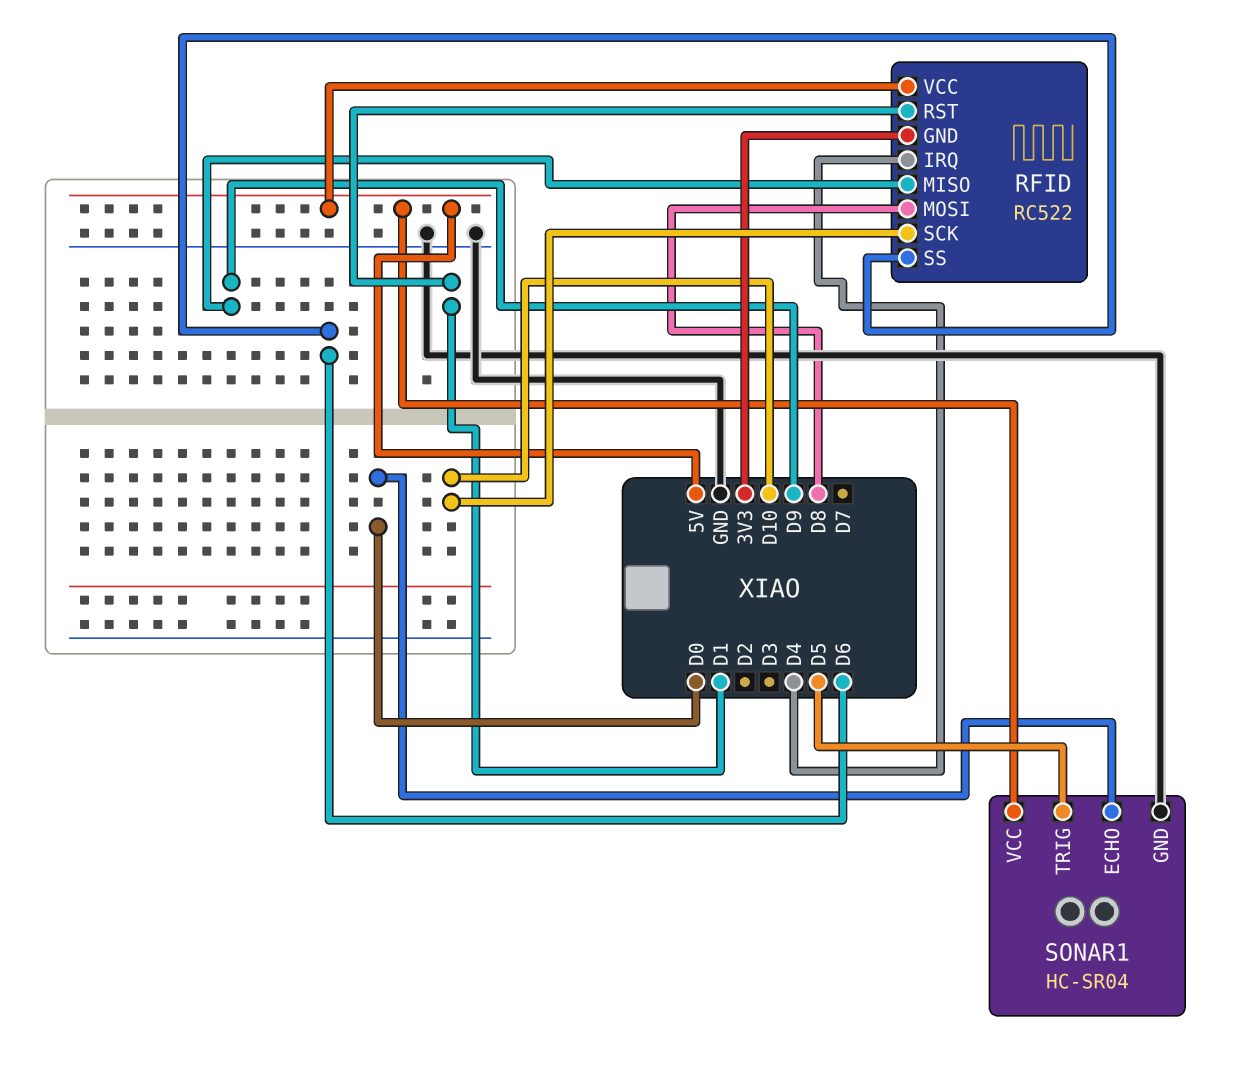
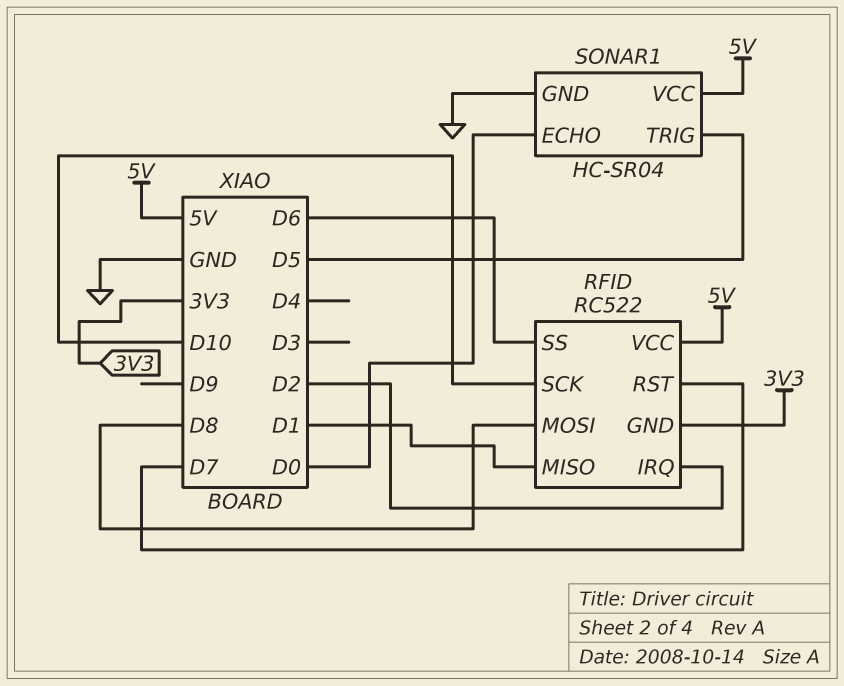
RFID pin IRQ: D4 -> D2
RFID pin MISO: D9 -> D1
RFID pin RST: D1 -> D7

